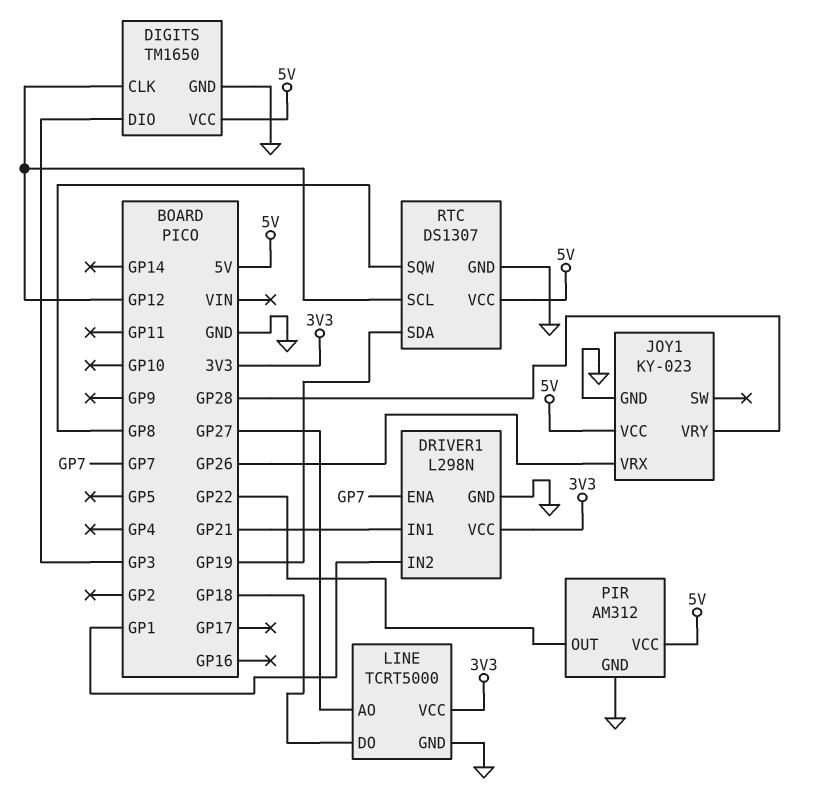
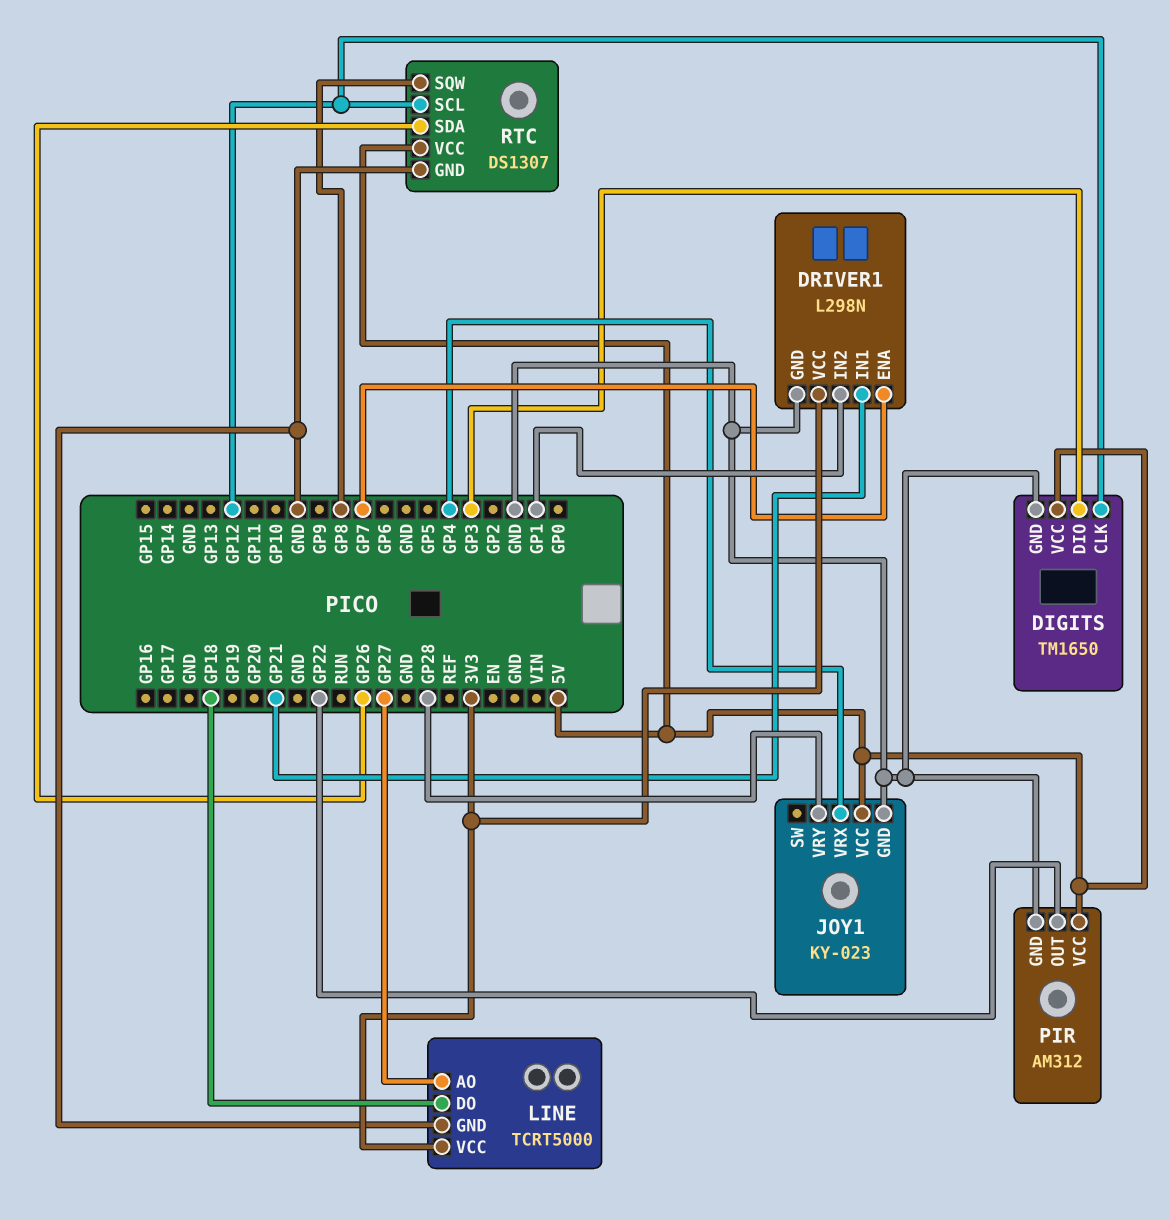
JOY1 pin VRX: GP26 -> GP4
RTC pin SDA: GP19 -> GP26

